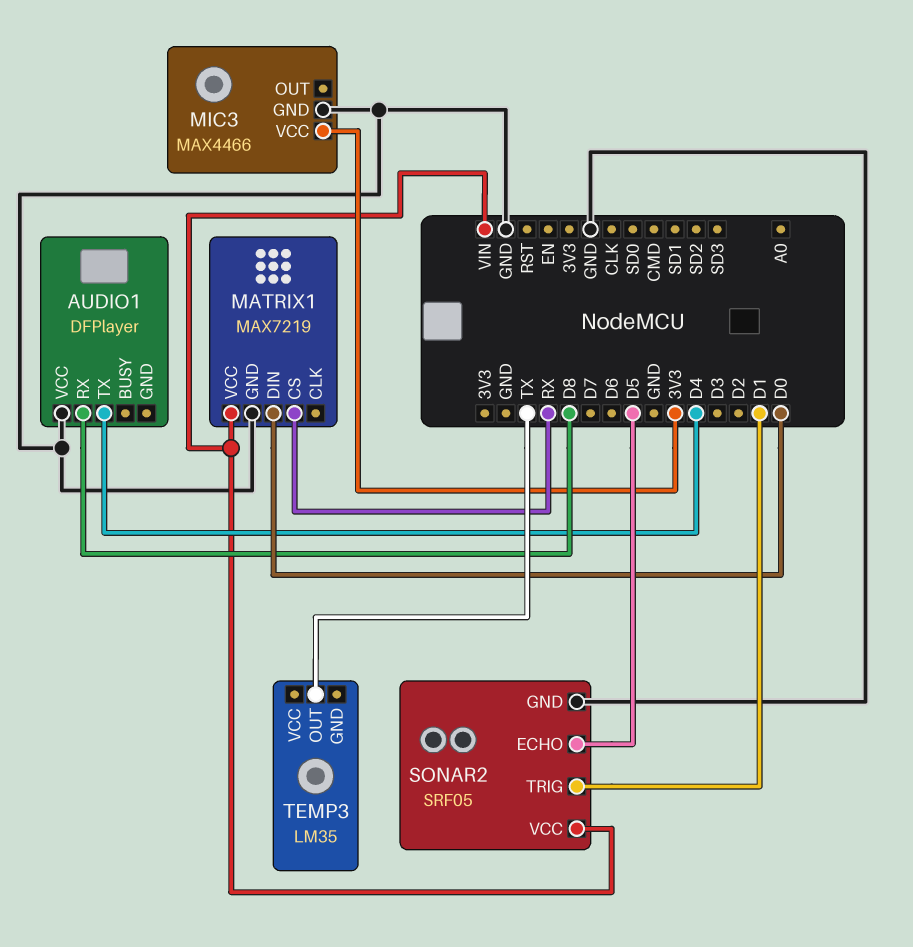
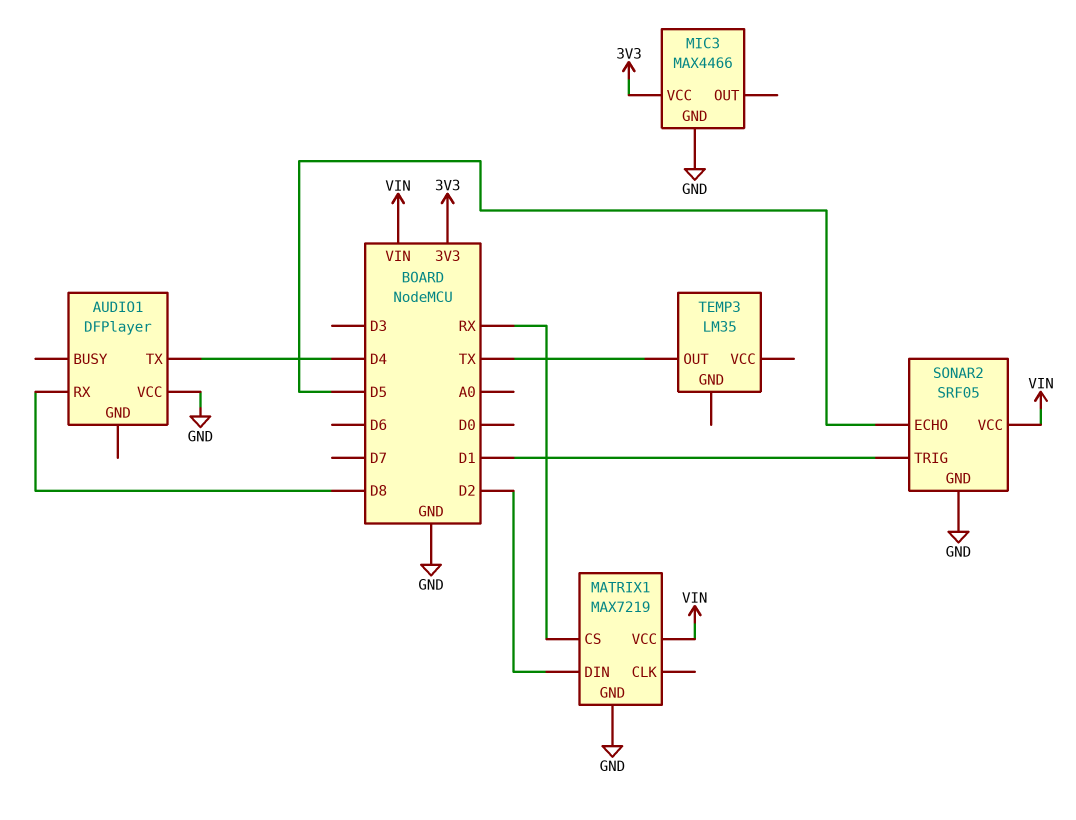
MATRIX1 pin DIN: D0 -> D2

